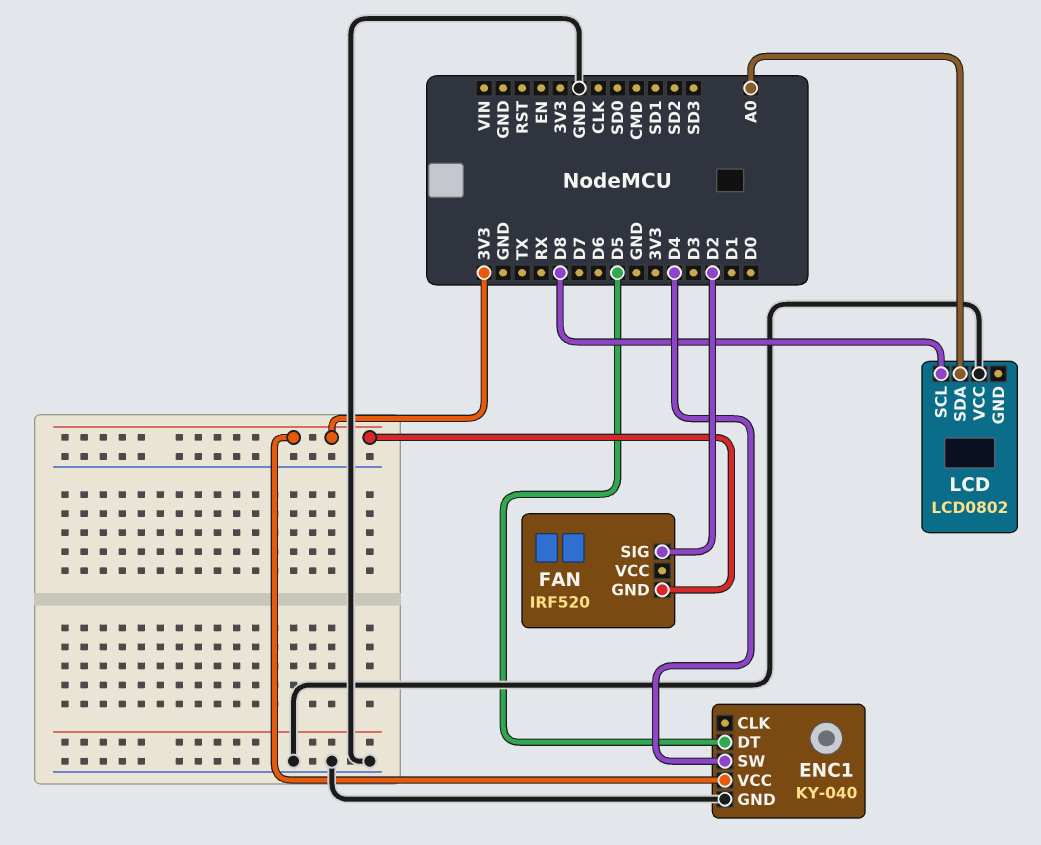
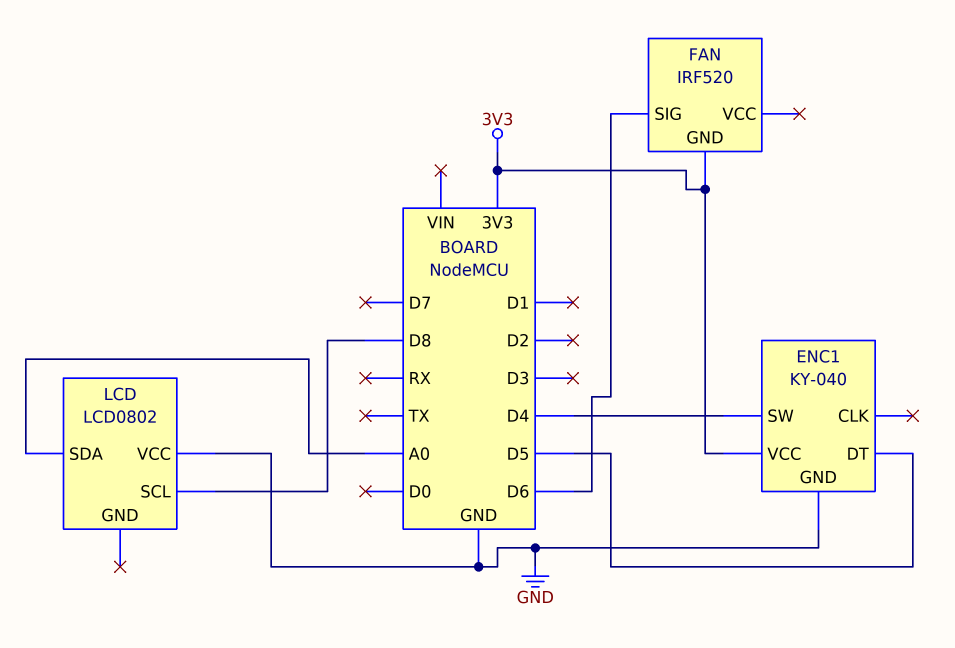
FAN pin SIG: D2 -> D6

